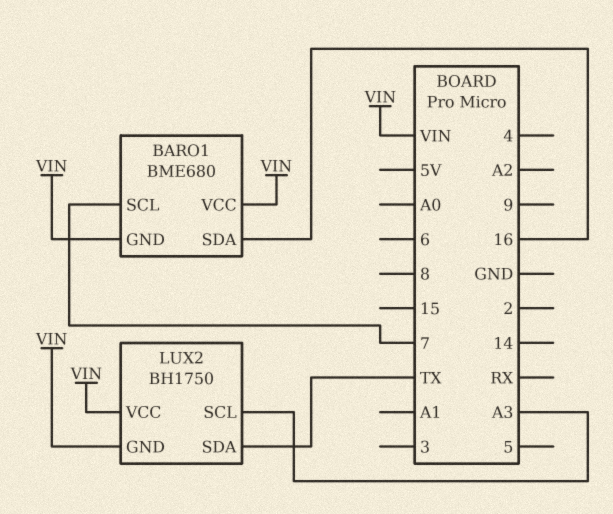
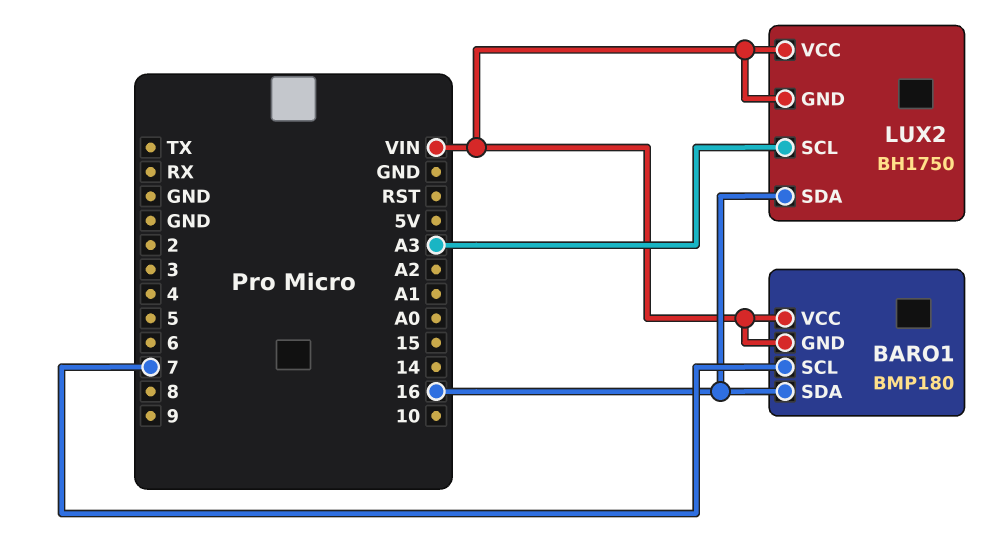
BARO1: BME680 -> BMP180
LUX2 pin SDA: TX -> 16

